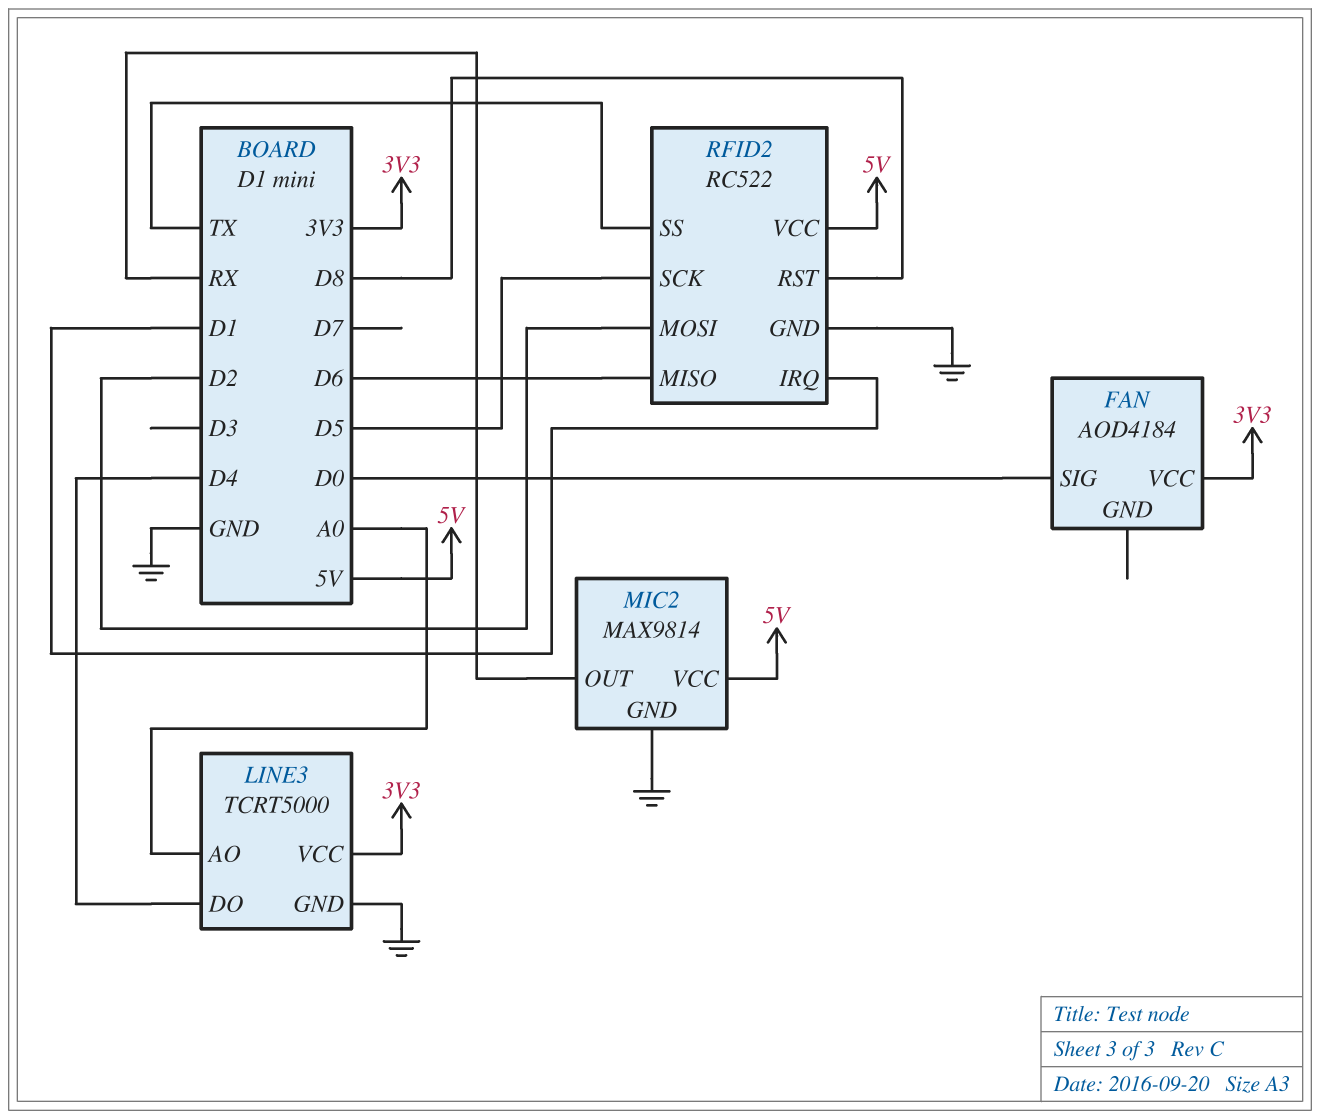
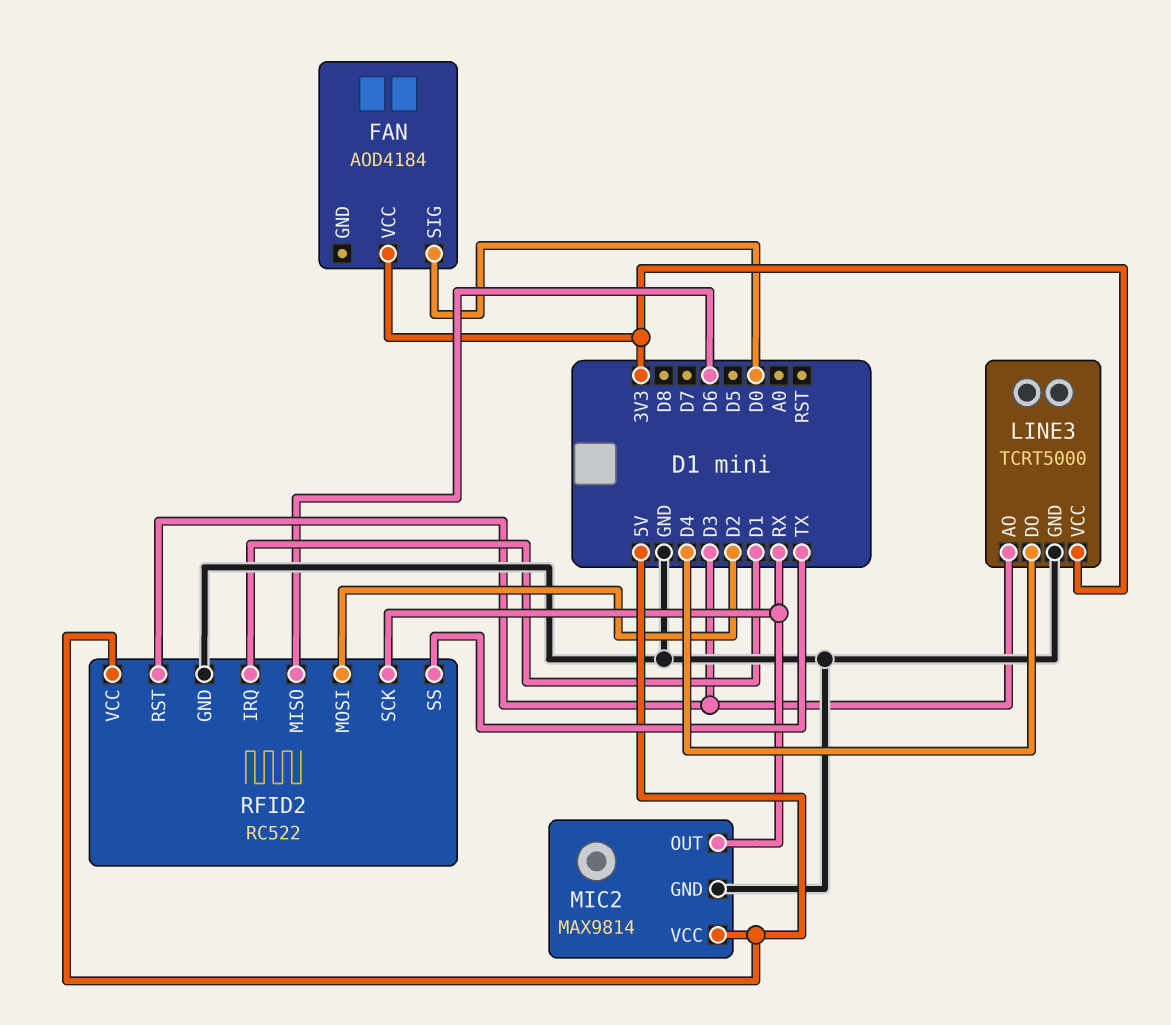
LINE3 pin AO: A0 -> D3
RFID2 pin RST: D8 -> D3
RFID2 pin SCK: D5 -> RX

